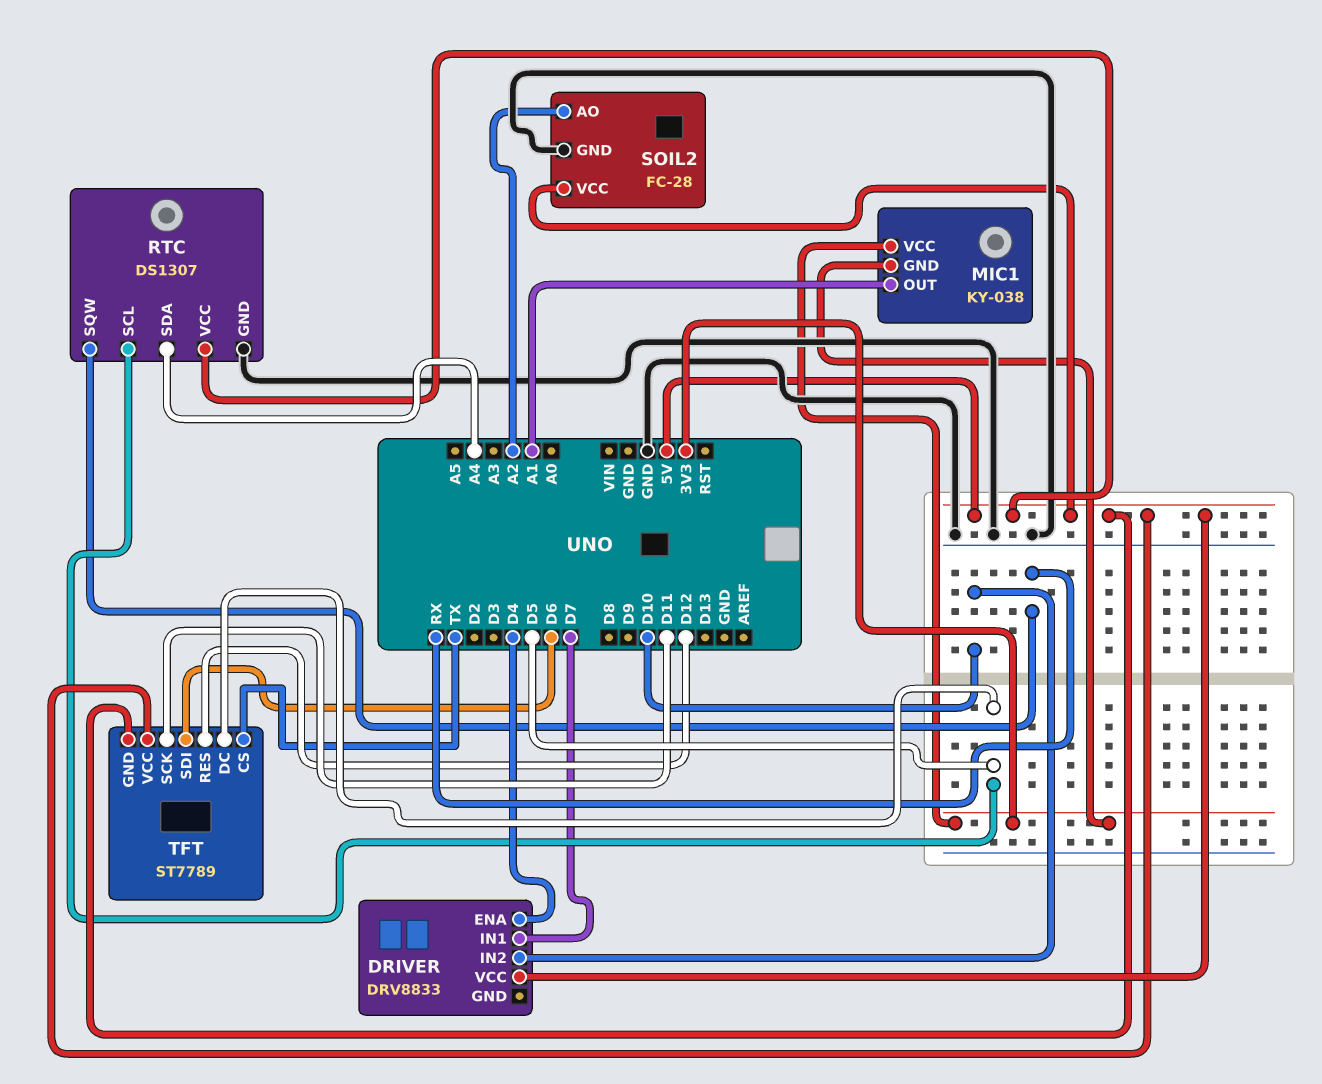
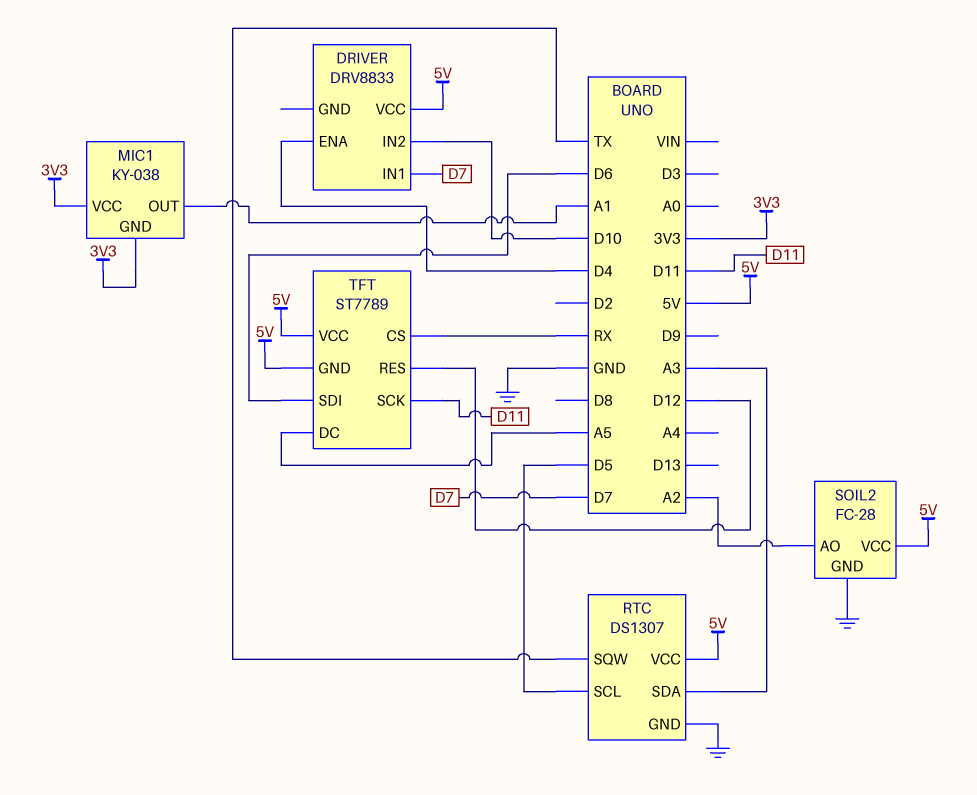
RTC pin SDA: A4 -> A3
RTC pin SQW: RX -> TX
TFT pin CS: TX -> RX
TFT pin DC: D5 -> A5

